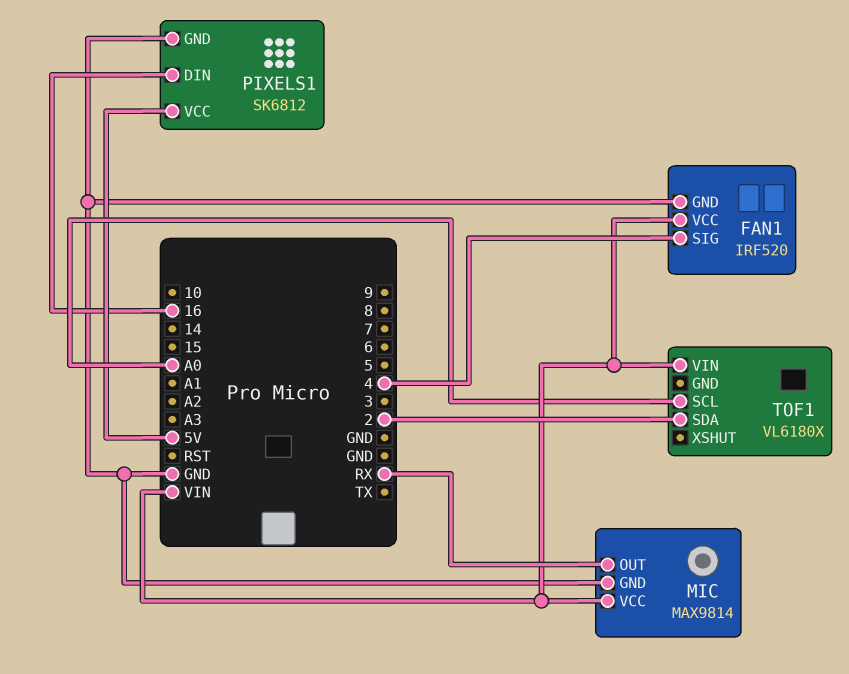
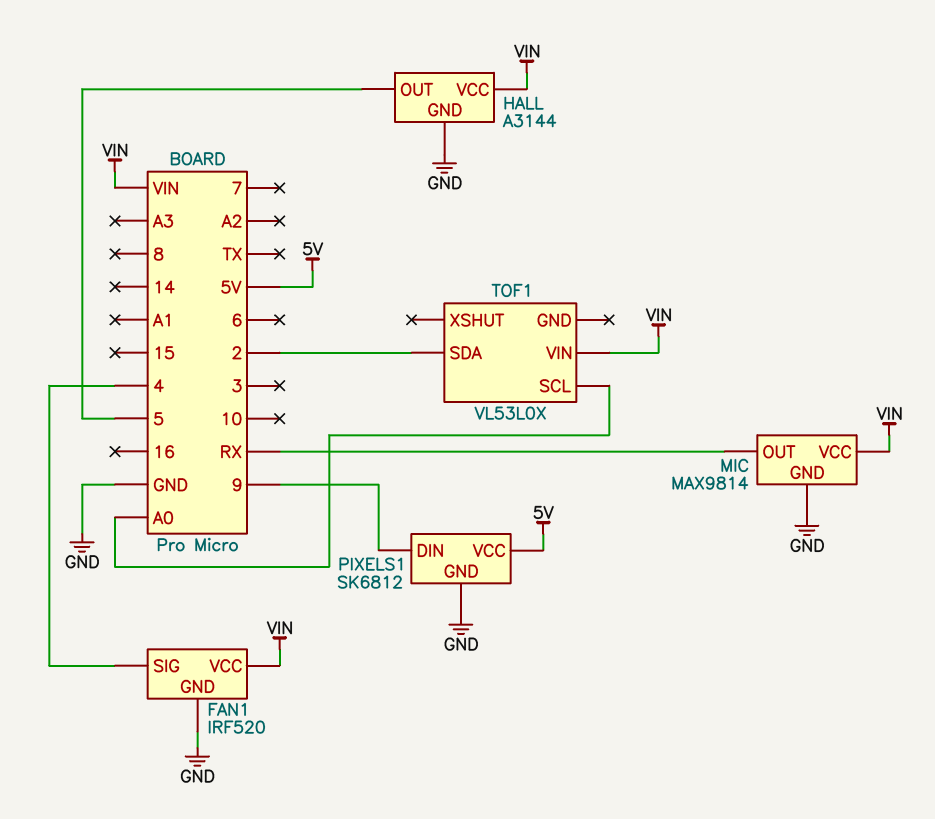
HALL: none -> A3144
HALL pin GND: none -> GND
HALL pin OUT: none -> 5
HALL pin VCC: none -> VIN
PIXELS1 pin DIN: 16 -> 9
TOF1: VL6180X -> VL53L0X

